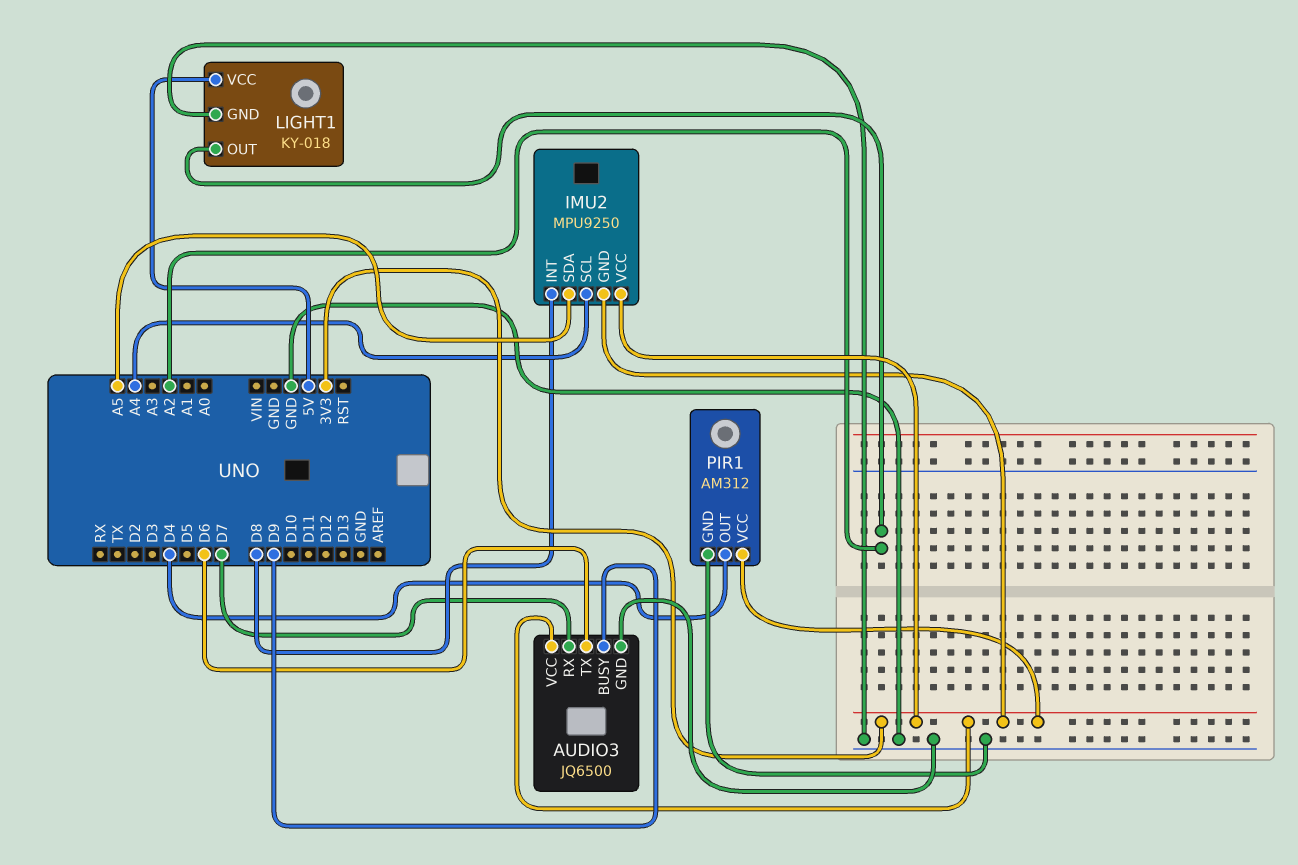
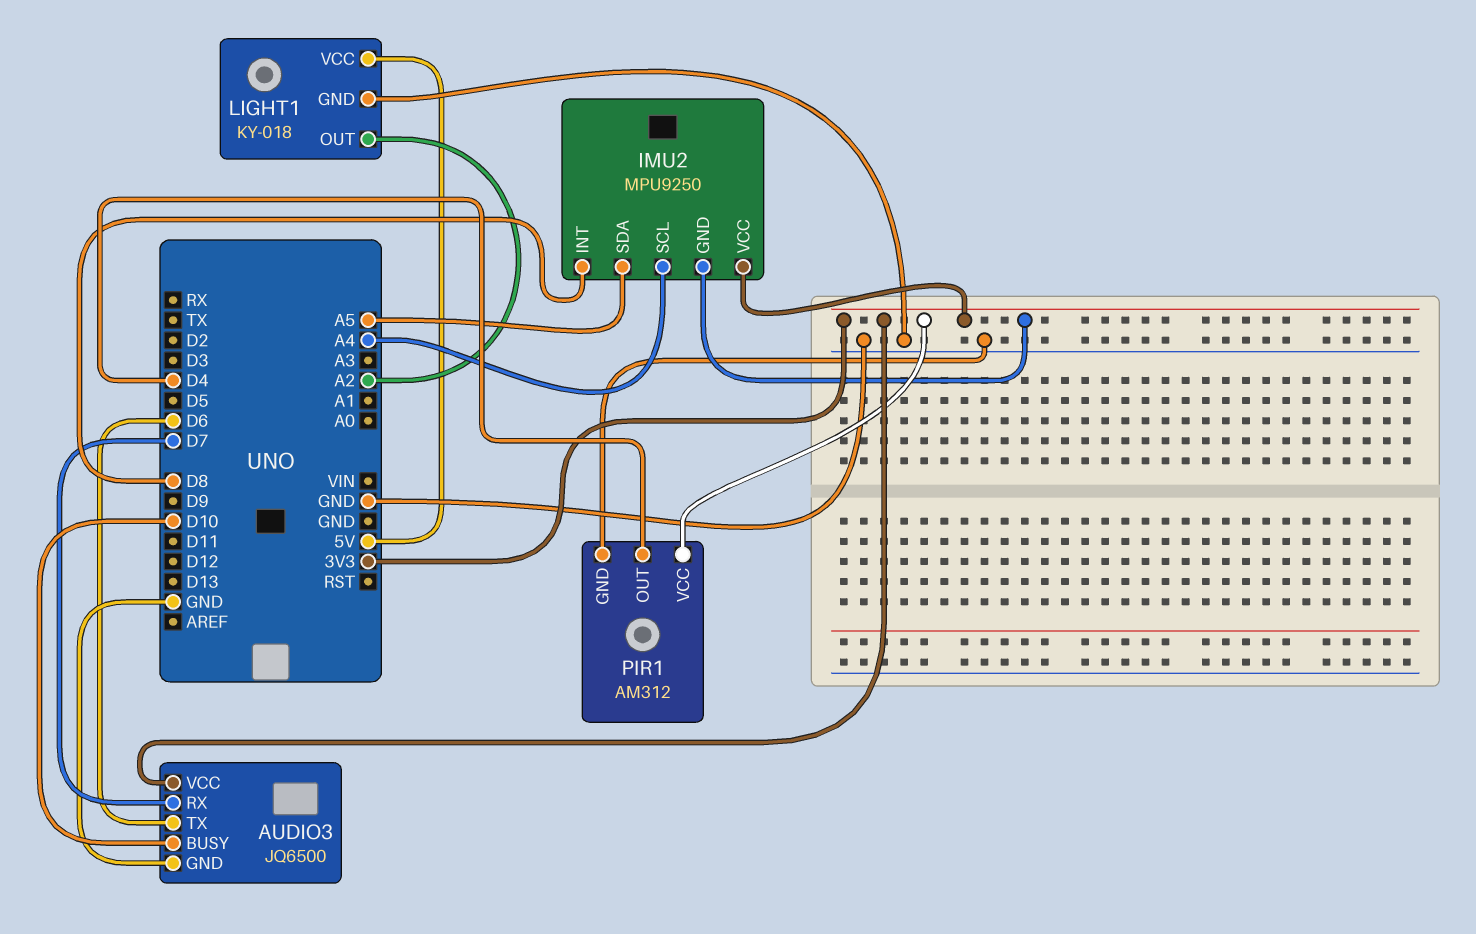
AUDIO3 pin BUSY: D9 -> D10

